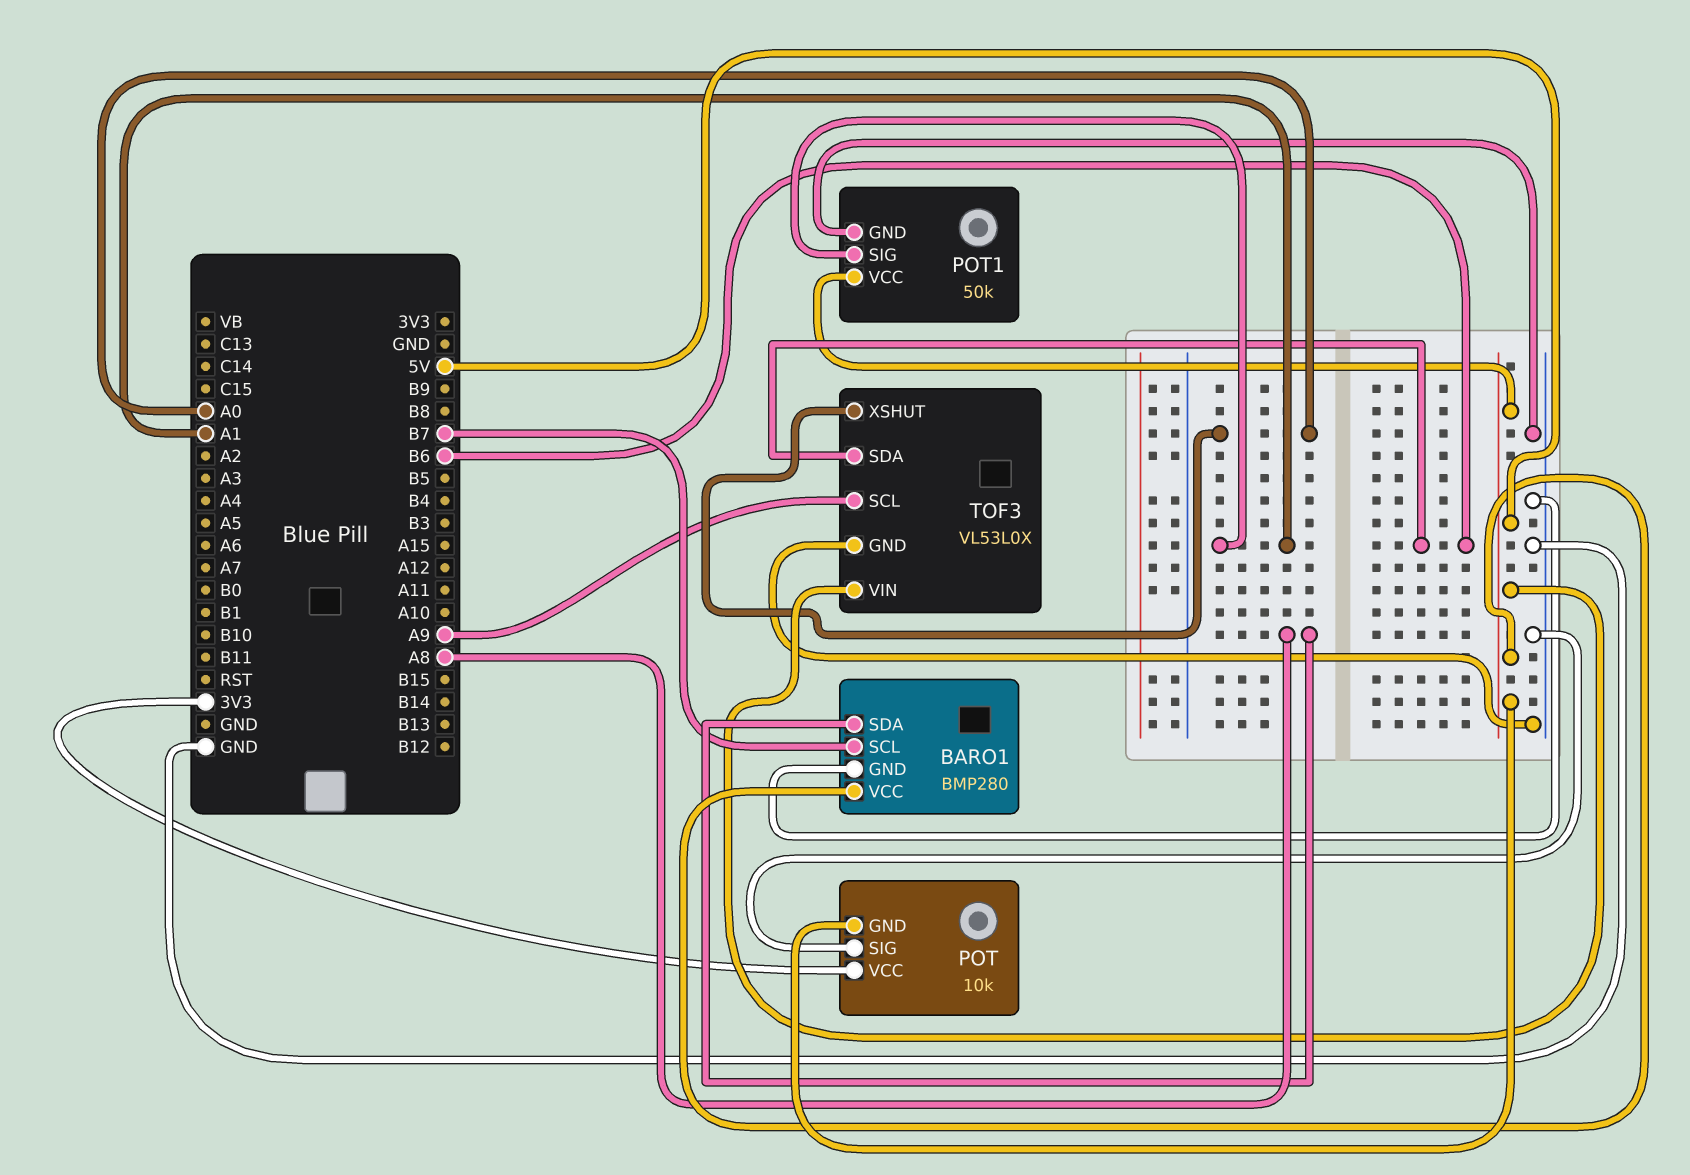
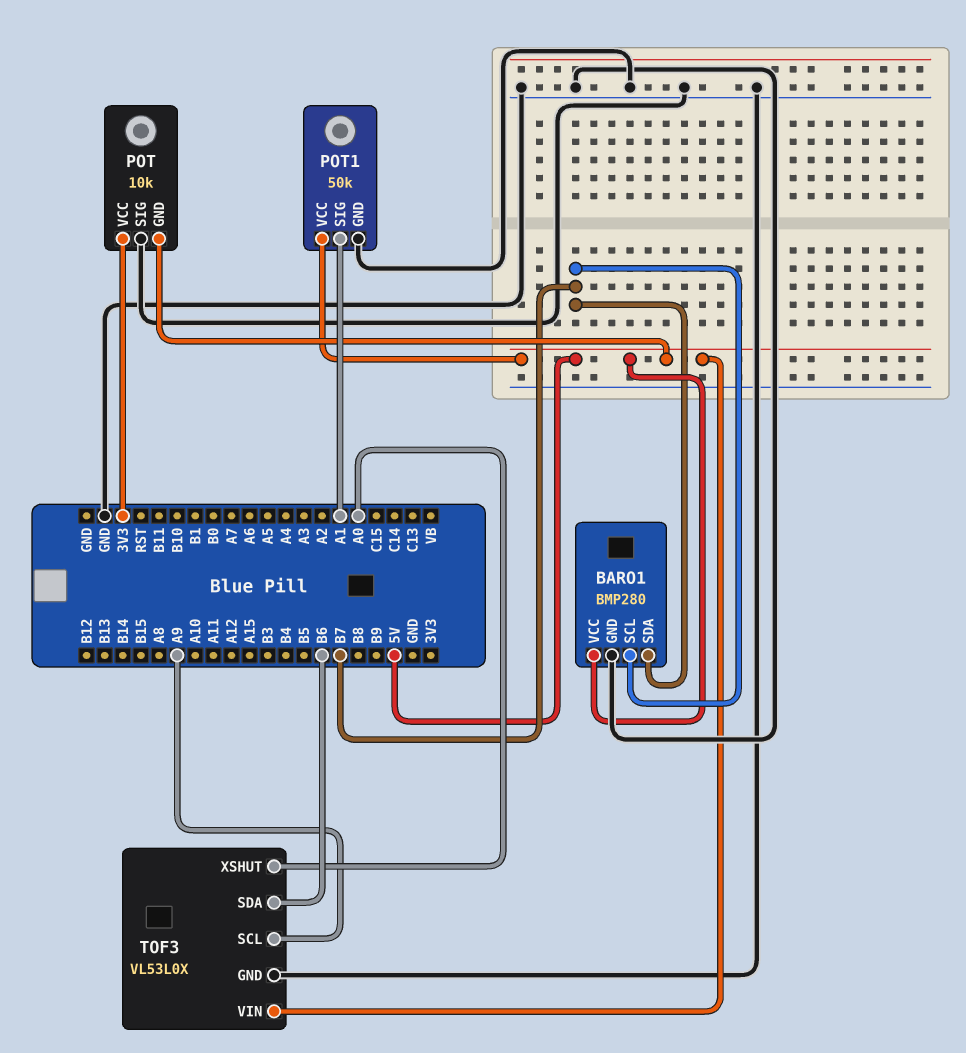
BARO1 pin SDA: A8 -> B7

